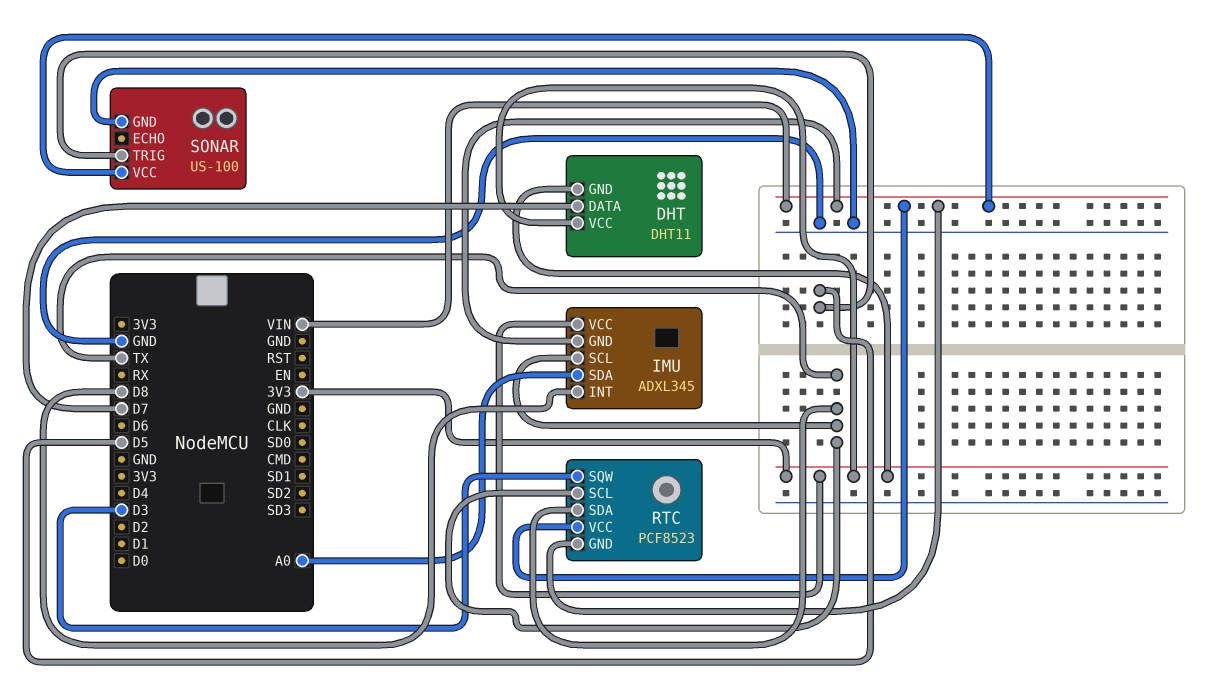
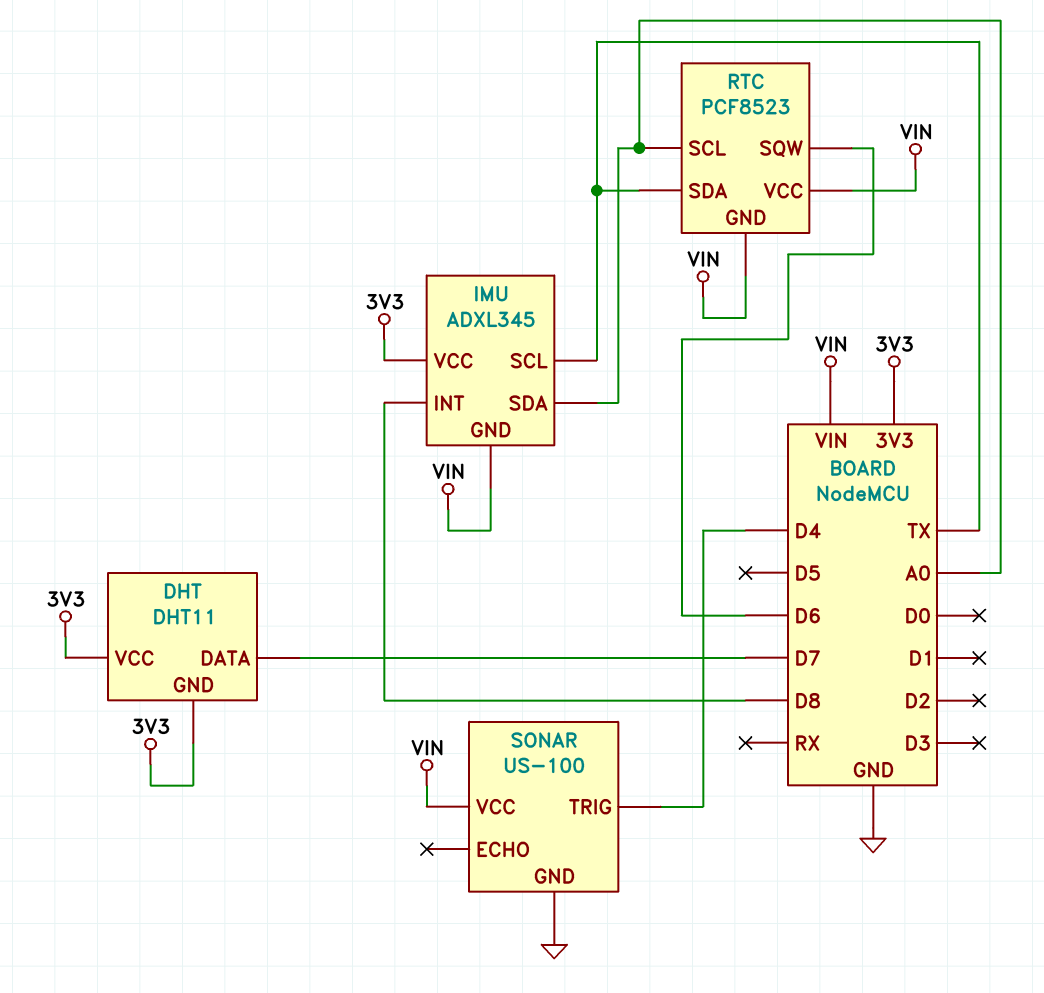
RTC pin SCL: TX -> A0
RTC pin SQW: D3 -> D6
SONAR pin TRIG: D5 -> D4

